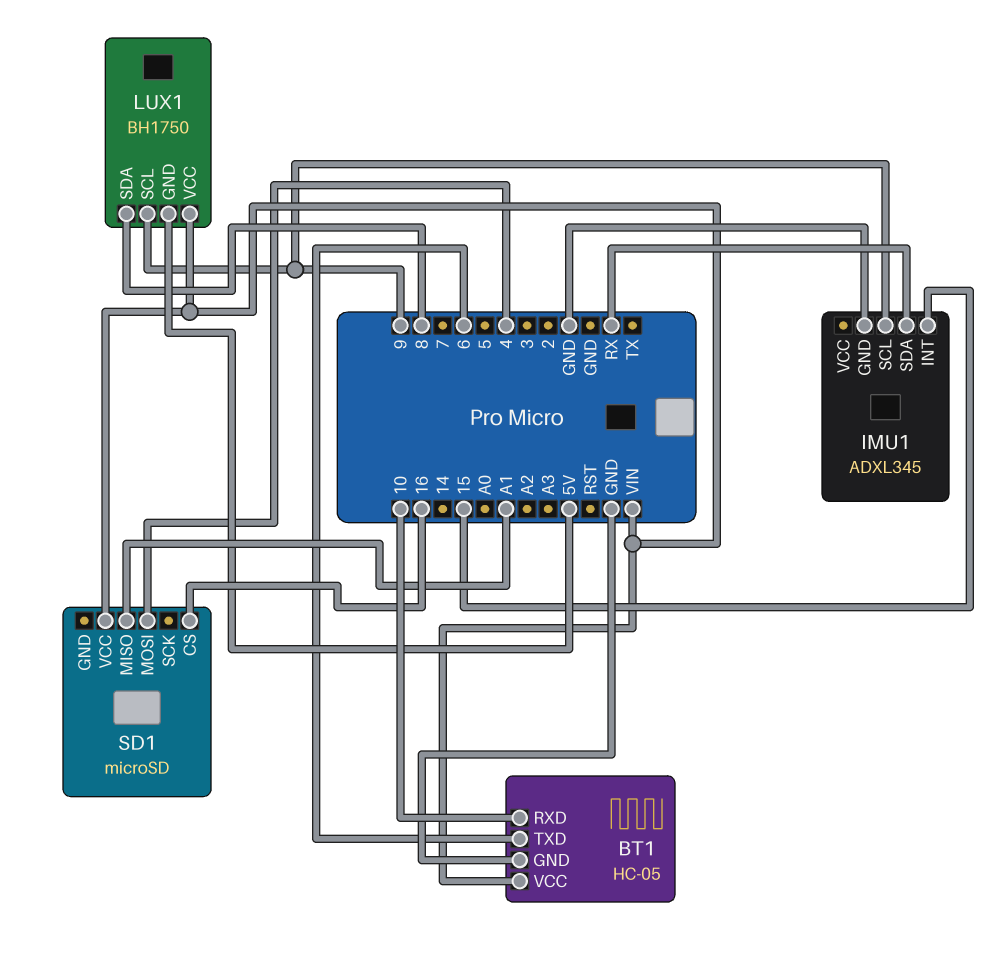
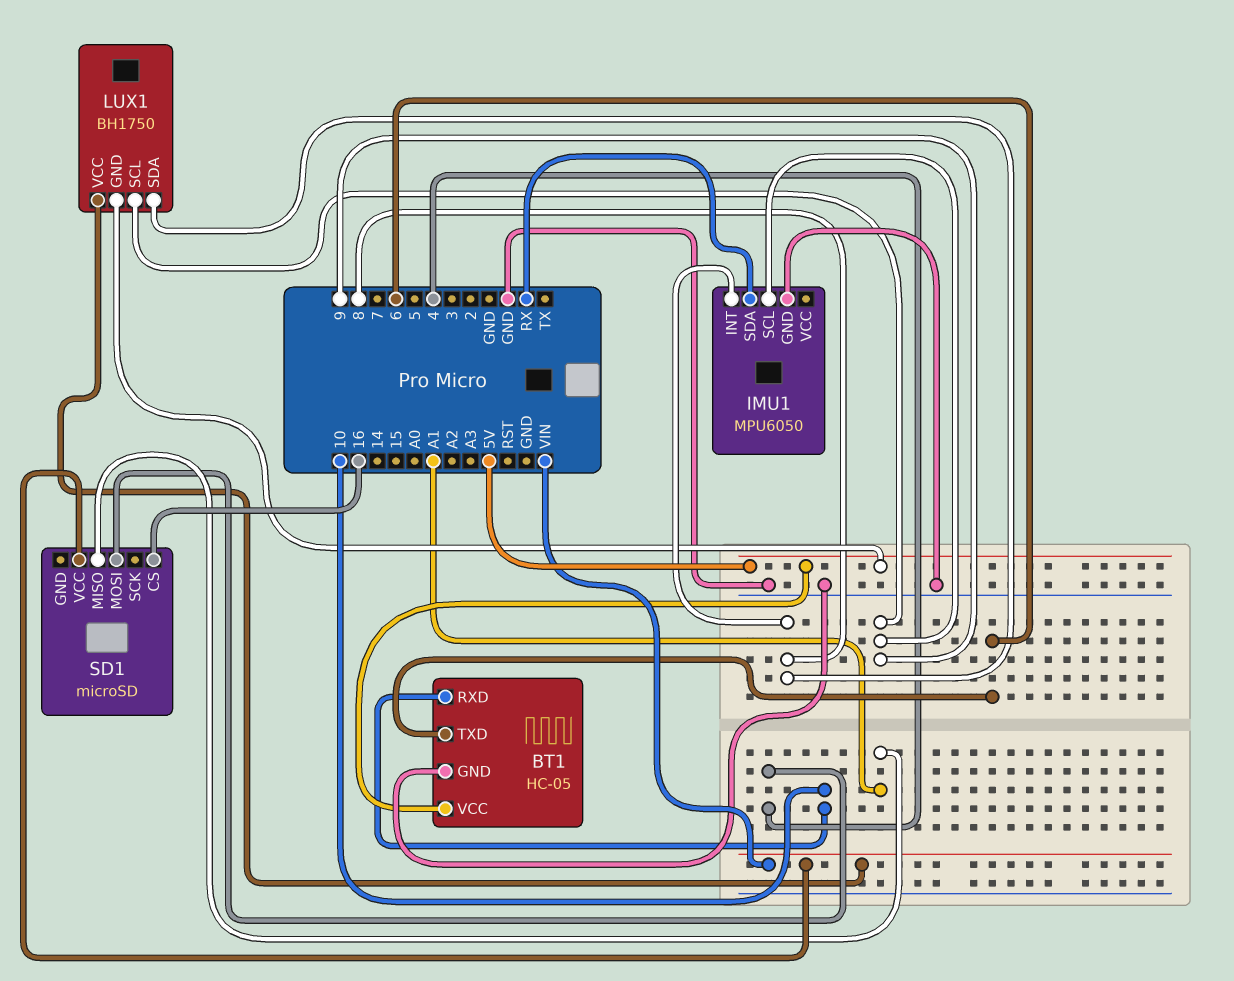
BT1 pin VCC: VIN -> 5V
IMU1: ADXL345 -> MPU6050
IMU1 pin INT: 15 -> 8

